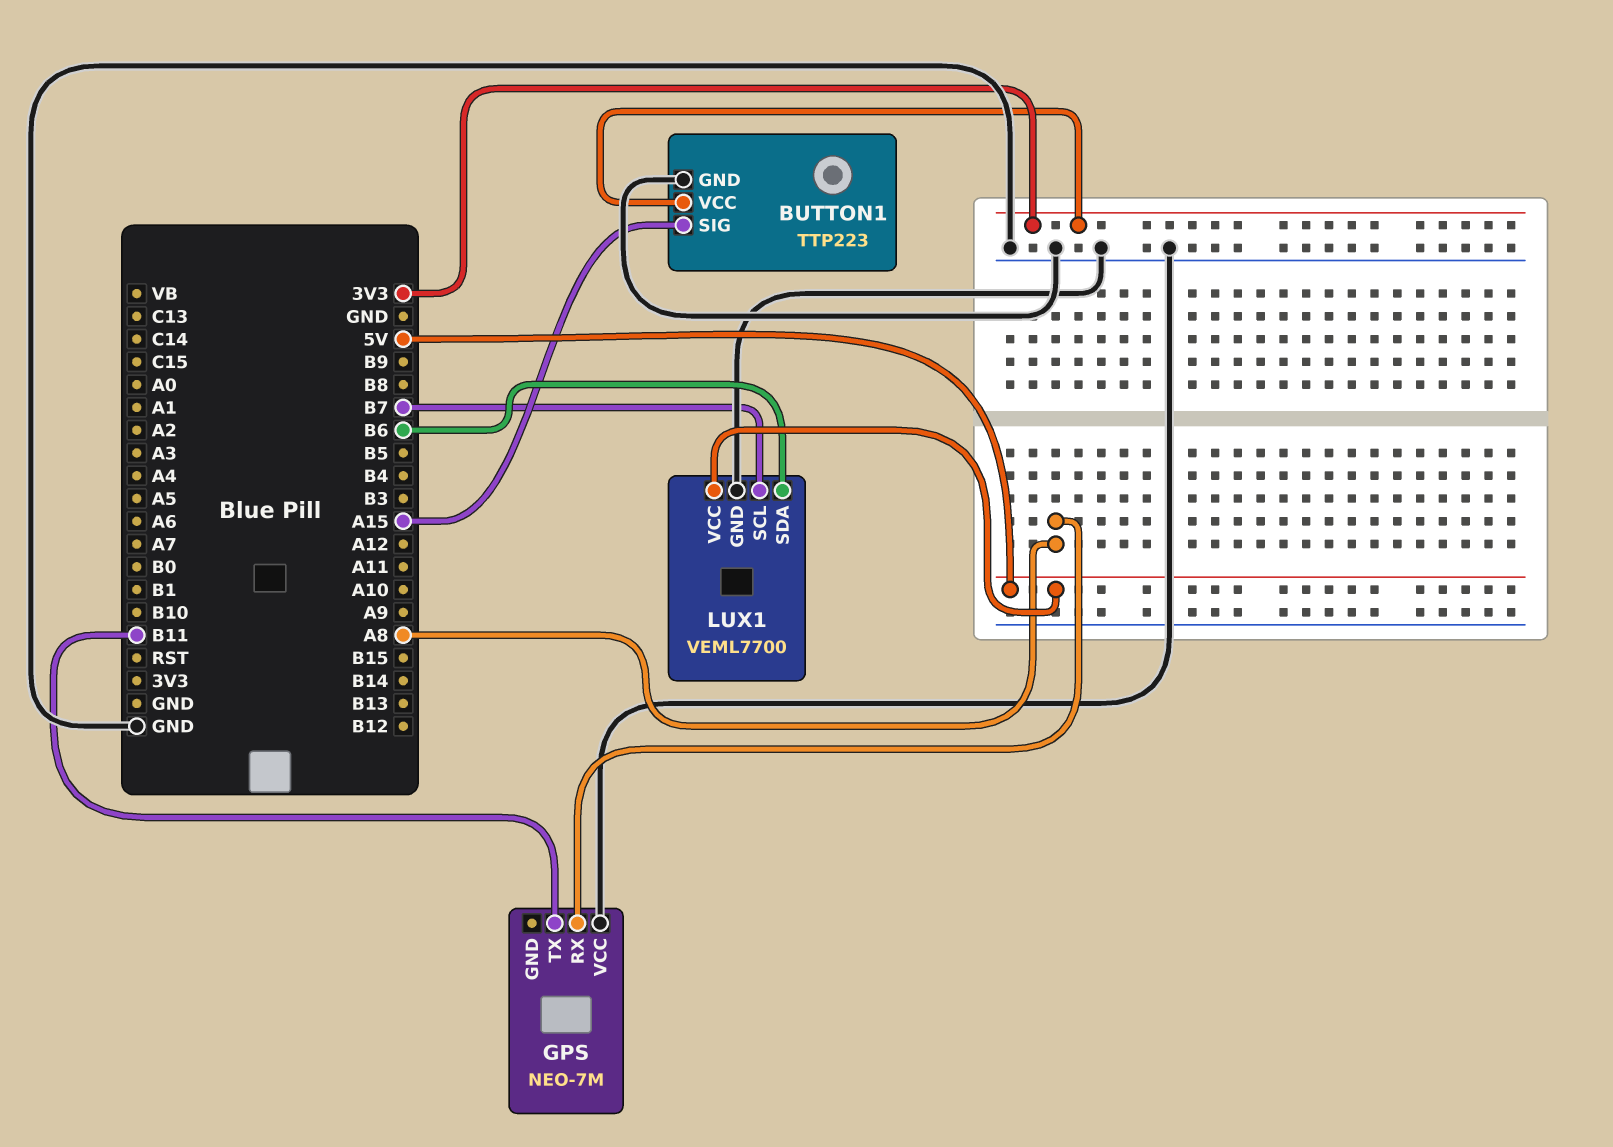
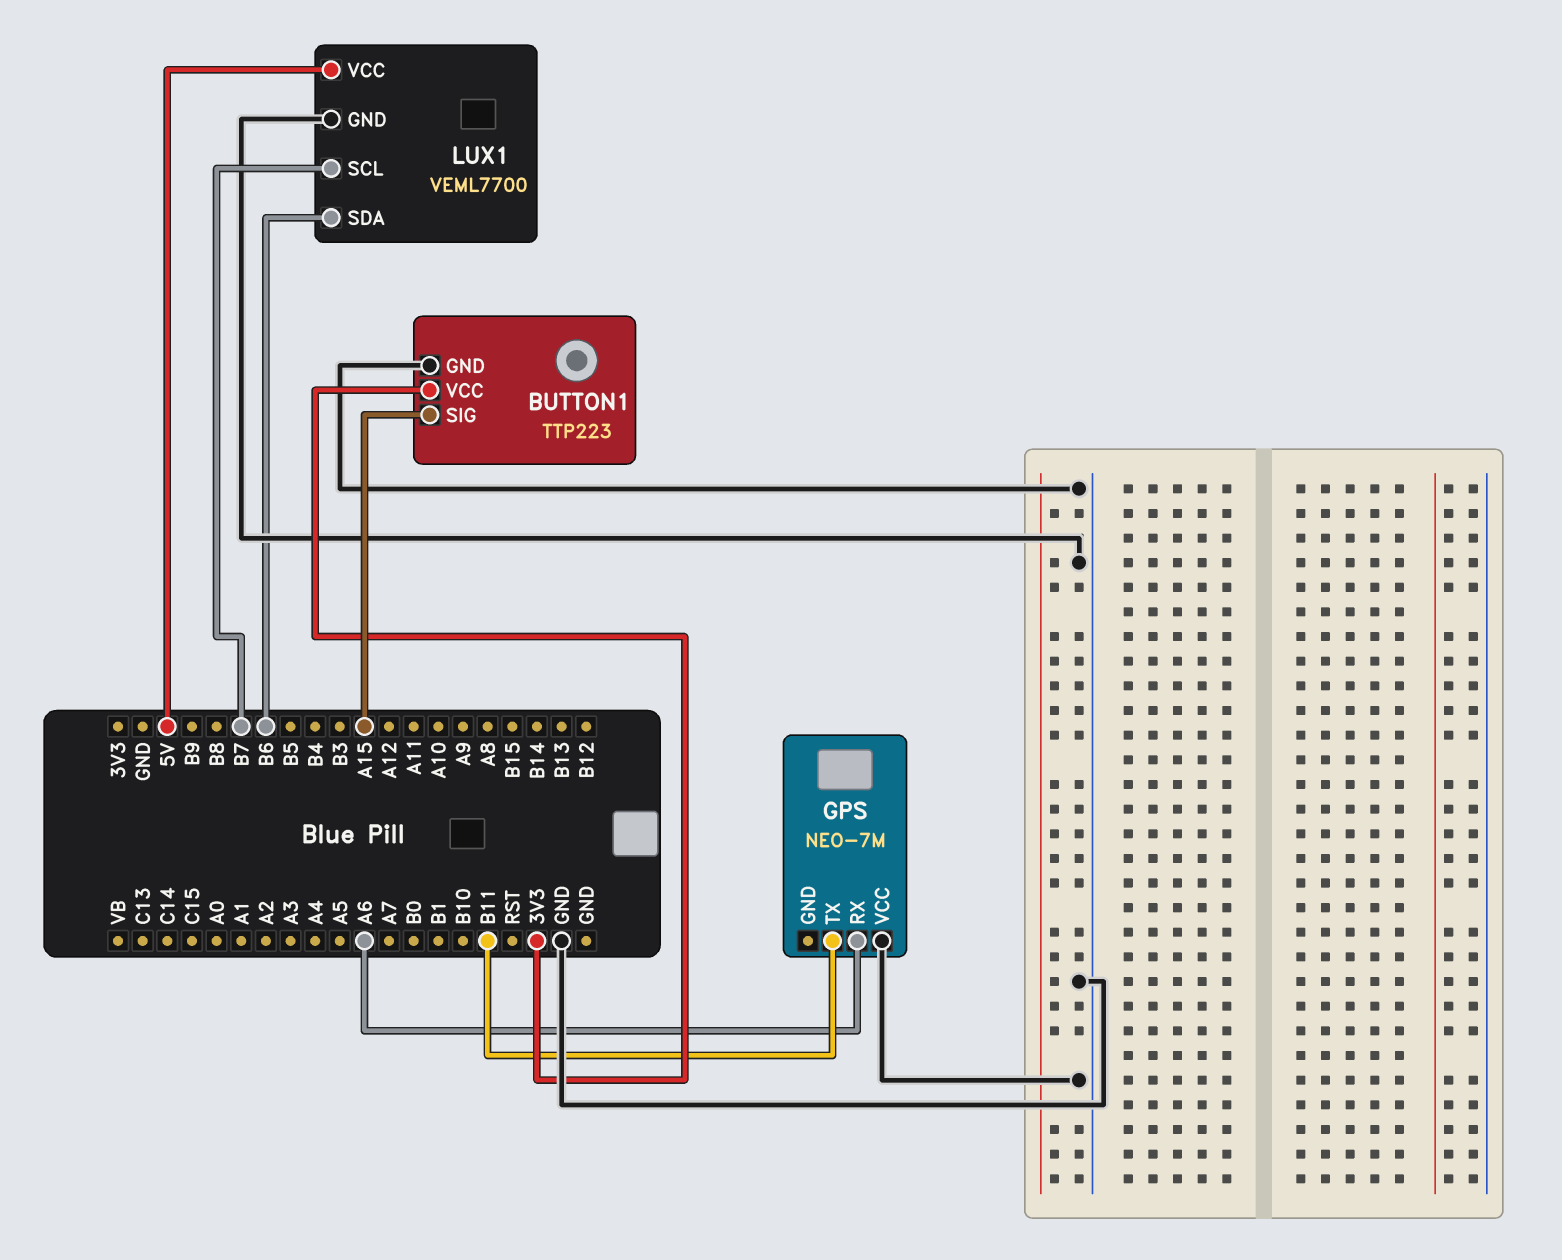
GPS pin RX: A8 -> A6

